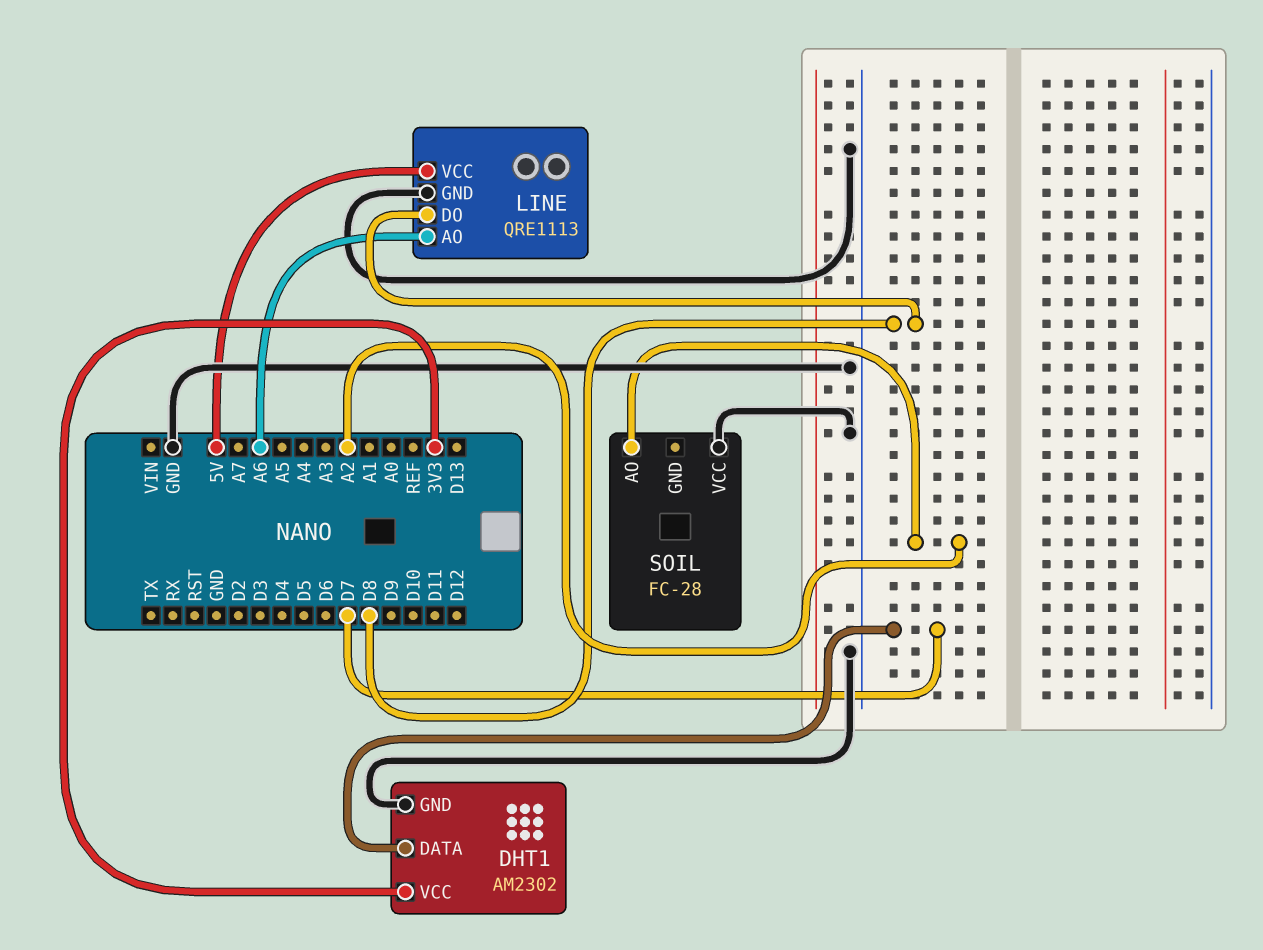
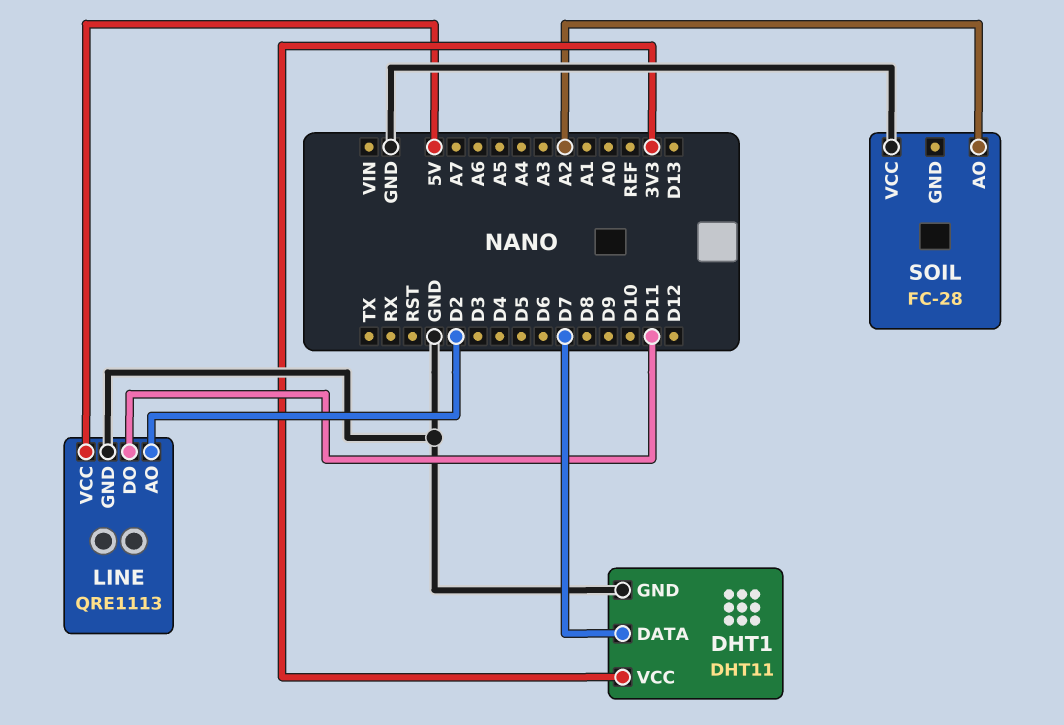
DHT1: AM2302 -> DHT11
LINE pin AO: A6 -> D2
LINE pin DO: D8 -> D11

